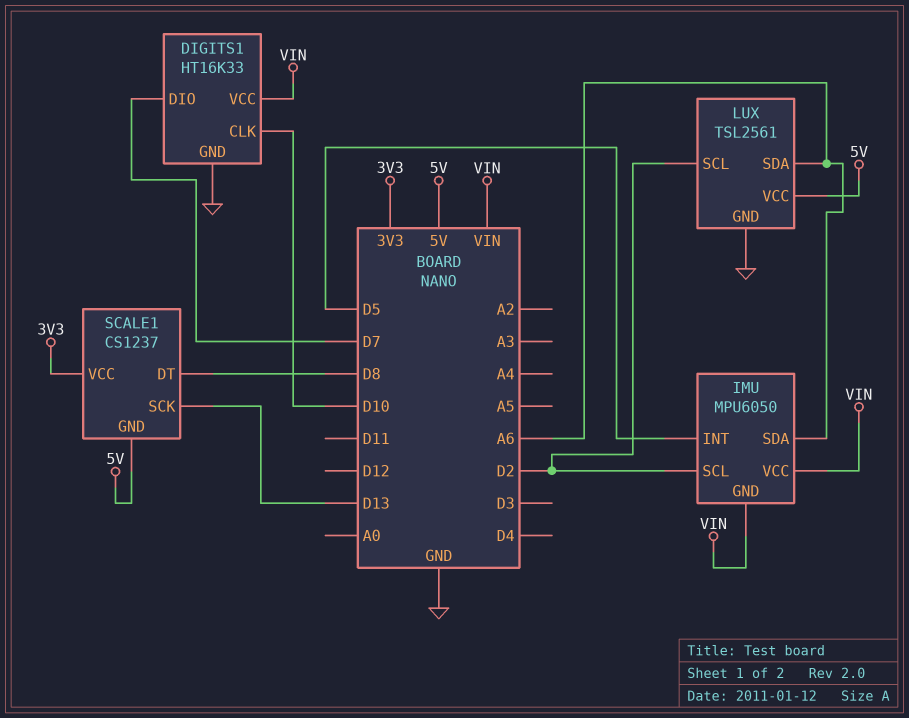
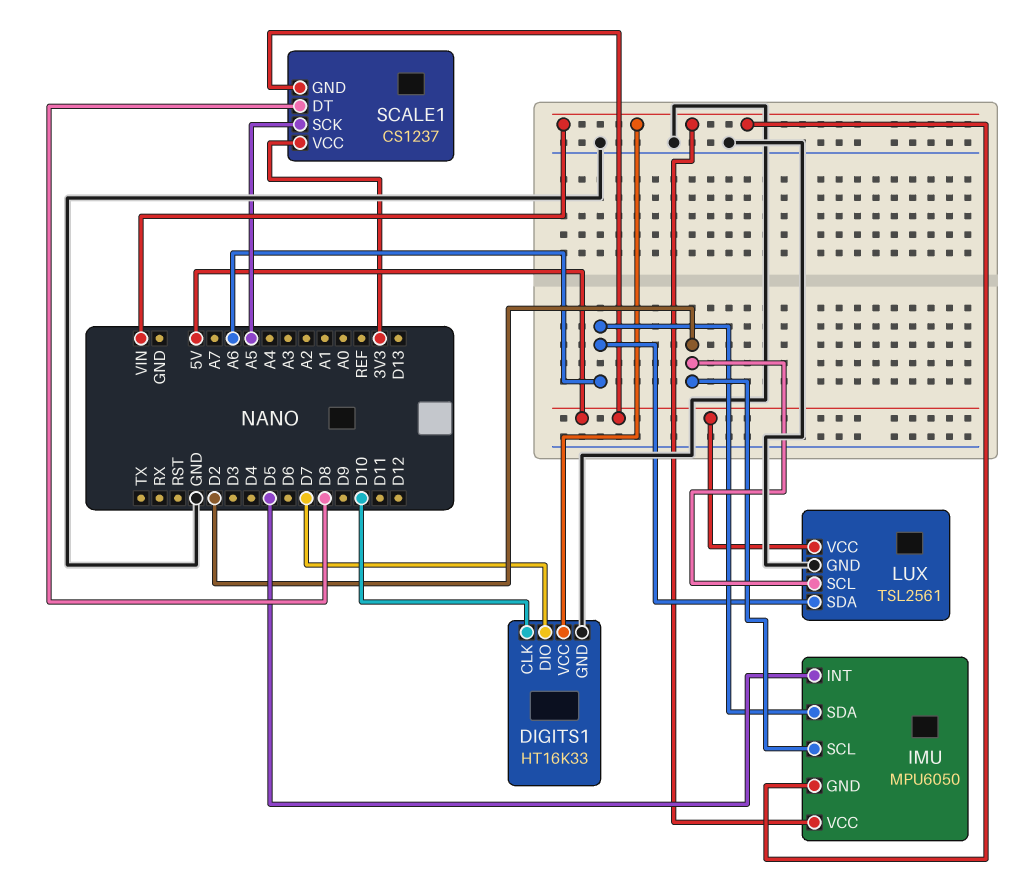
SCALE1 pin SCK: D13 -> A5

